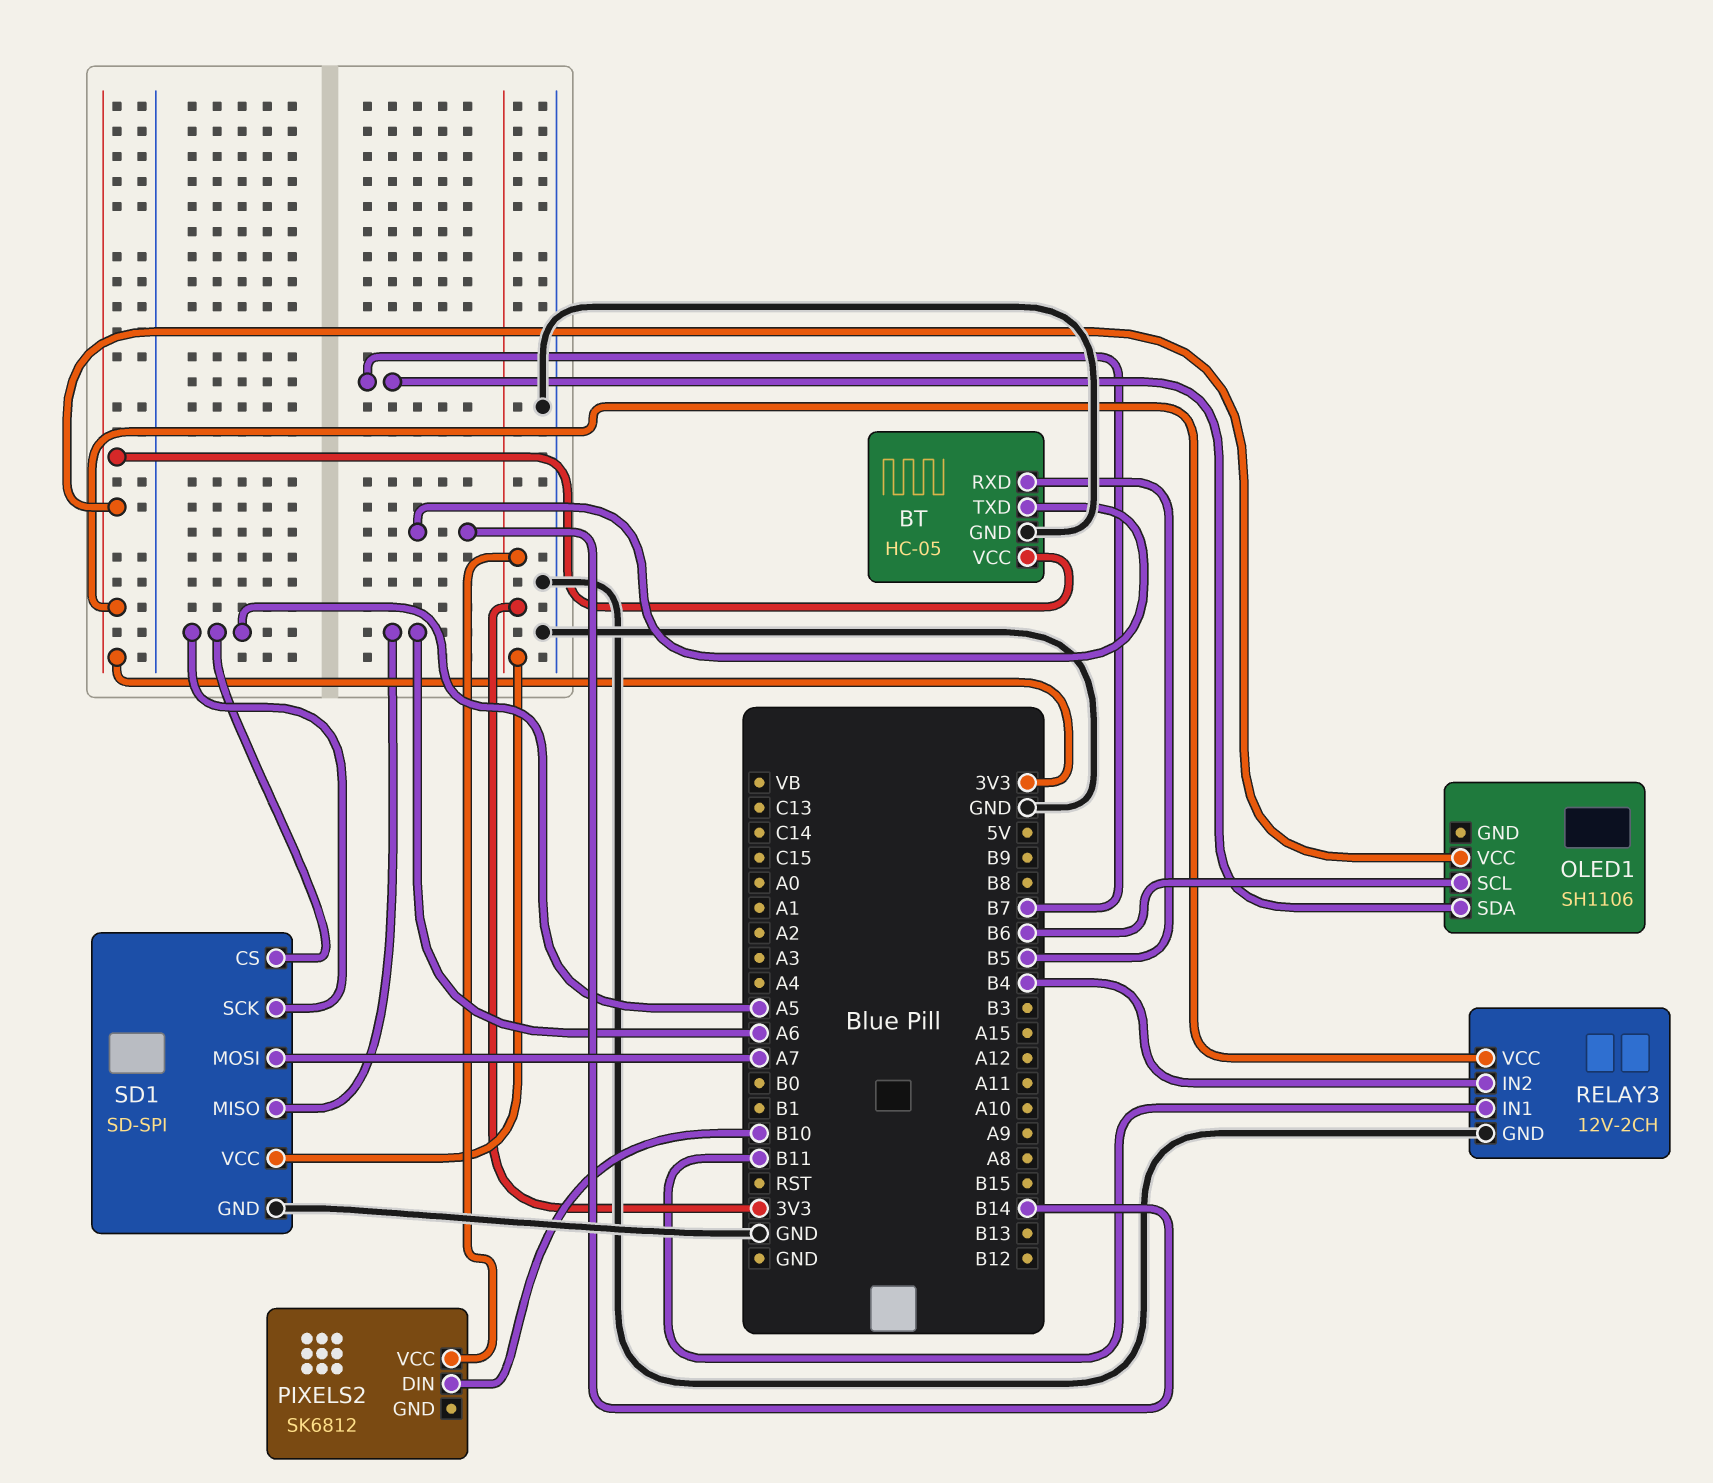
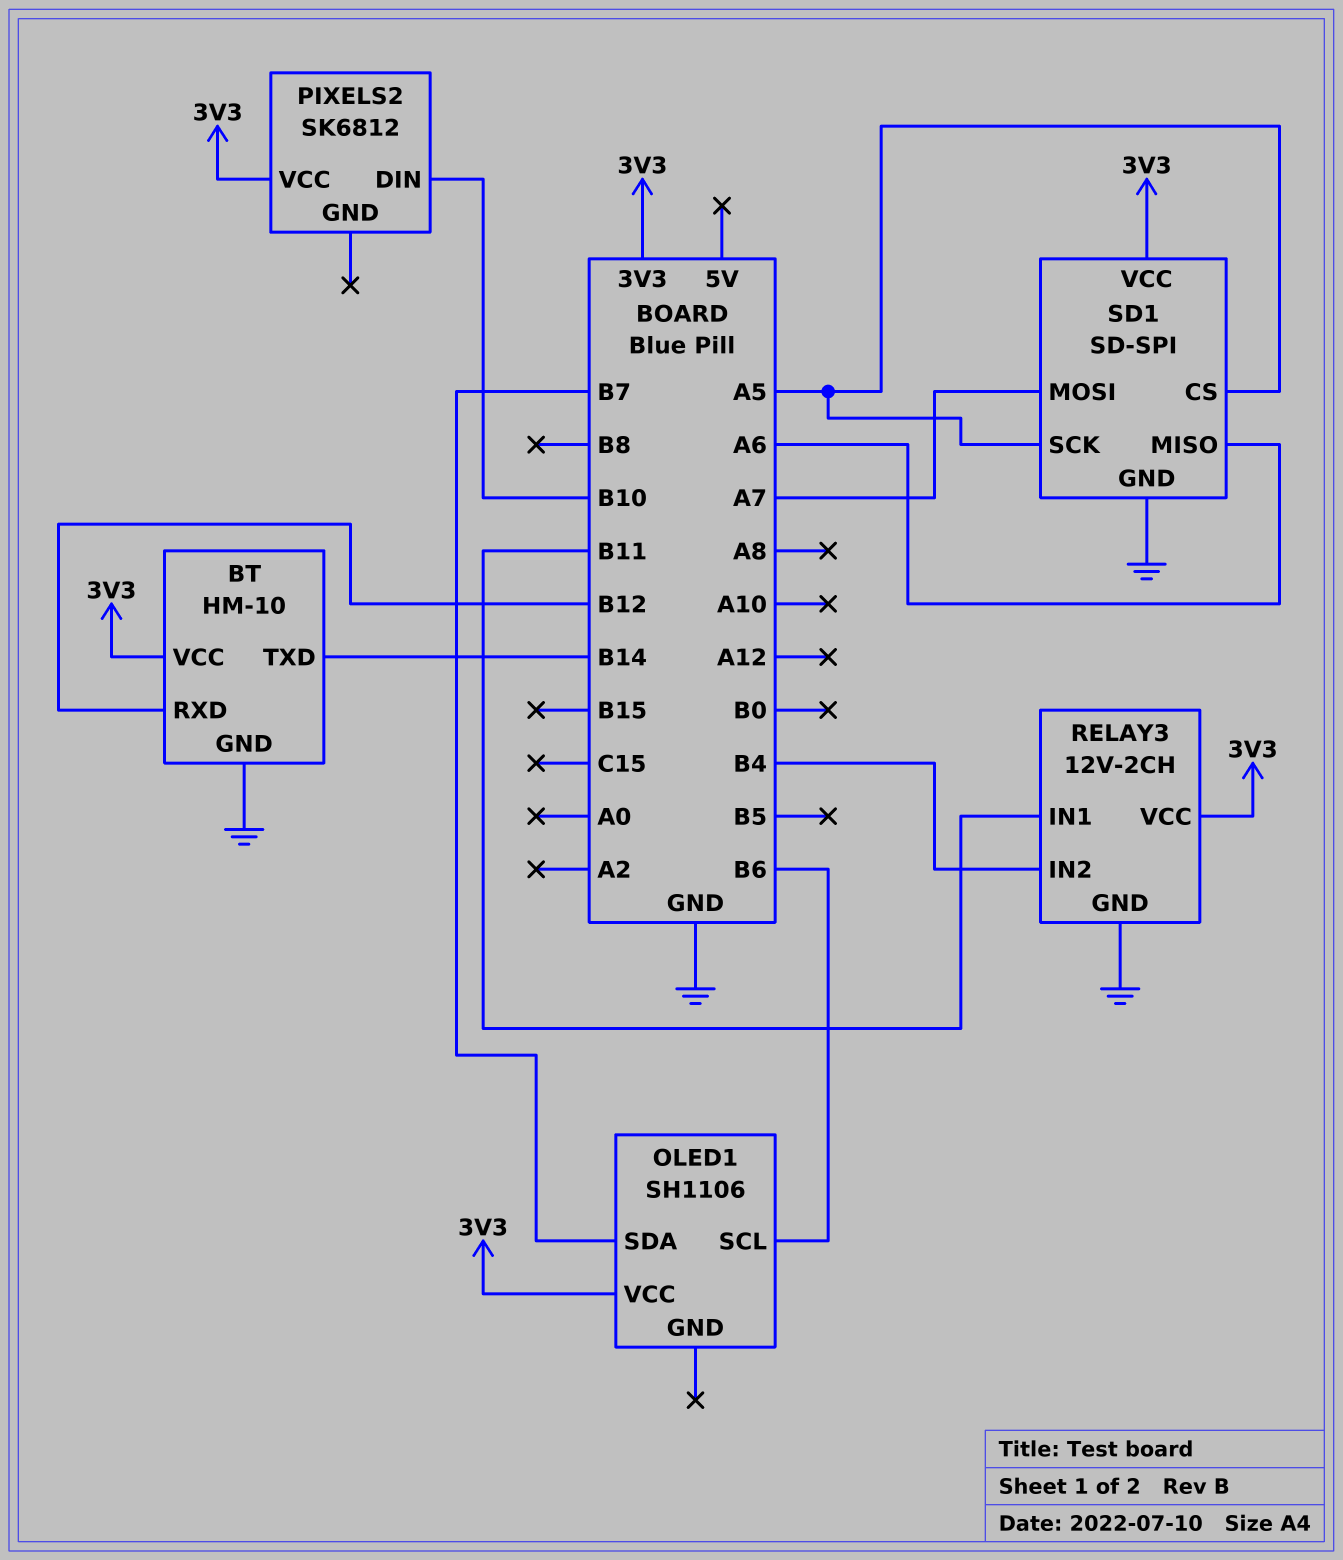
BT: HC-05 -> HM-10
BT pin RXD: B5 -> B12

